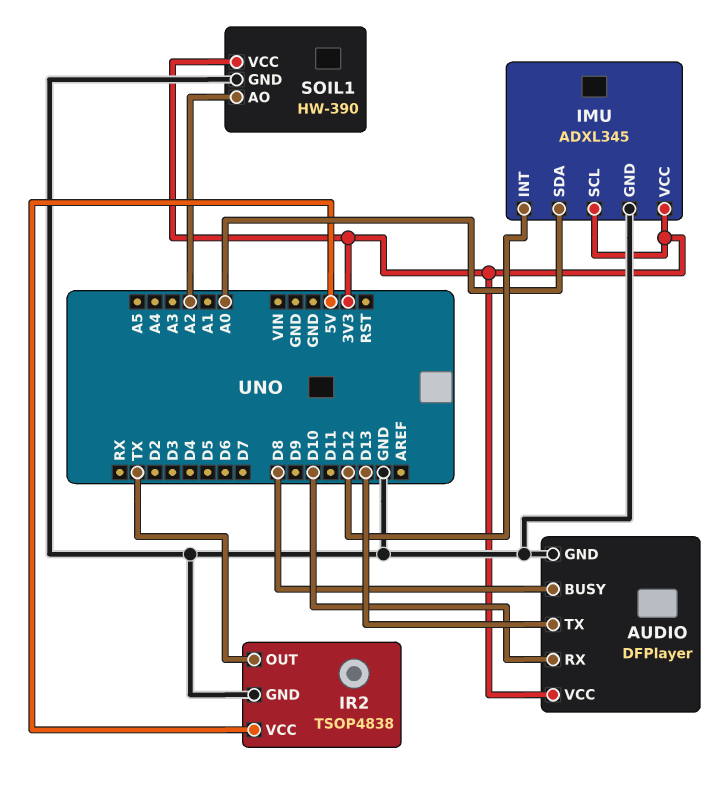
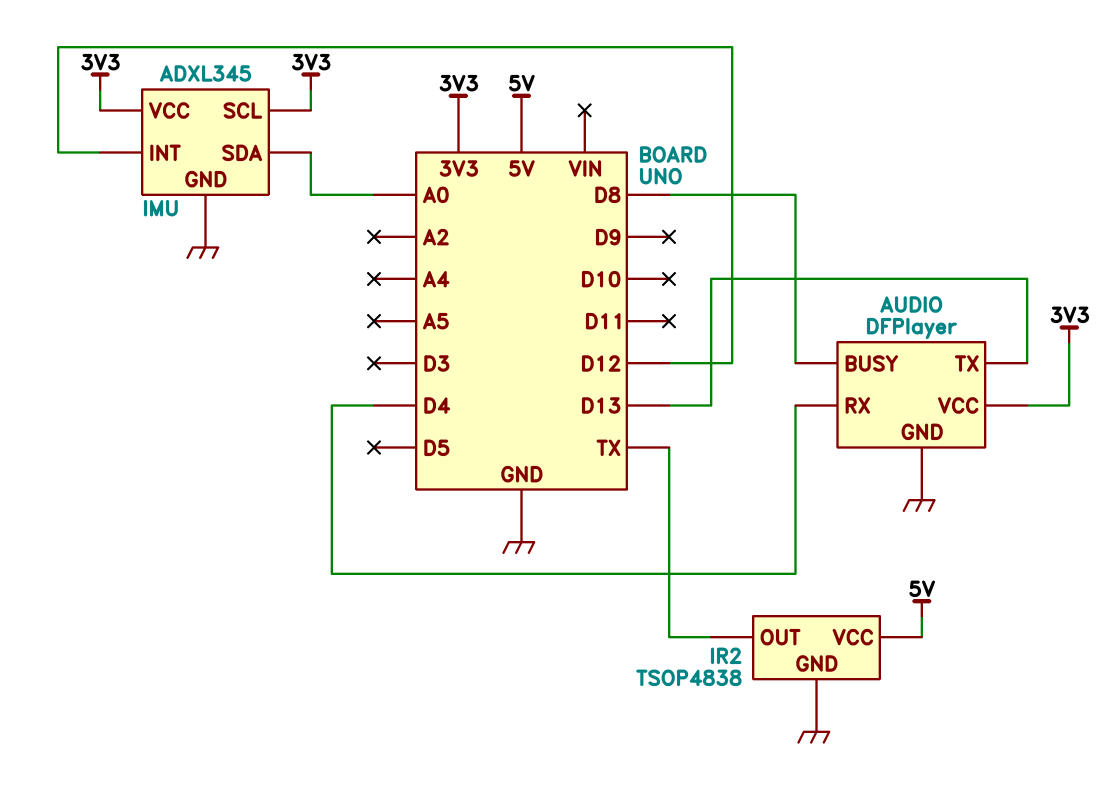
AUDIO pin RX: D10 -> D4
SOIL1: HW-390 -> none
SOIL1 pin AO: A2 -> none
SOIL1 pin GND: GND -> none
SOIL1 pin VCC: 3V3 -> none

